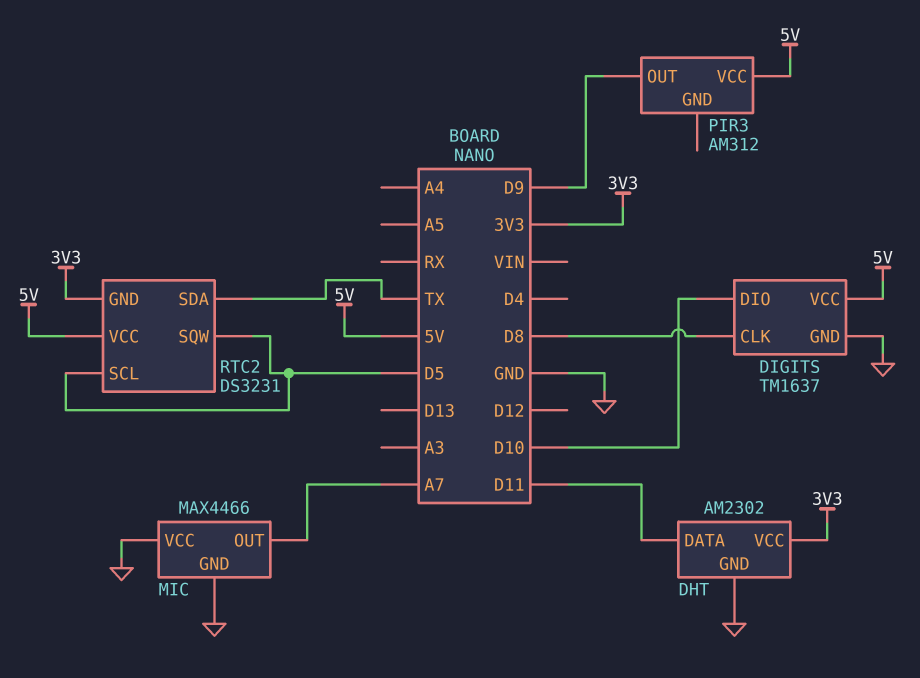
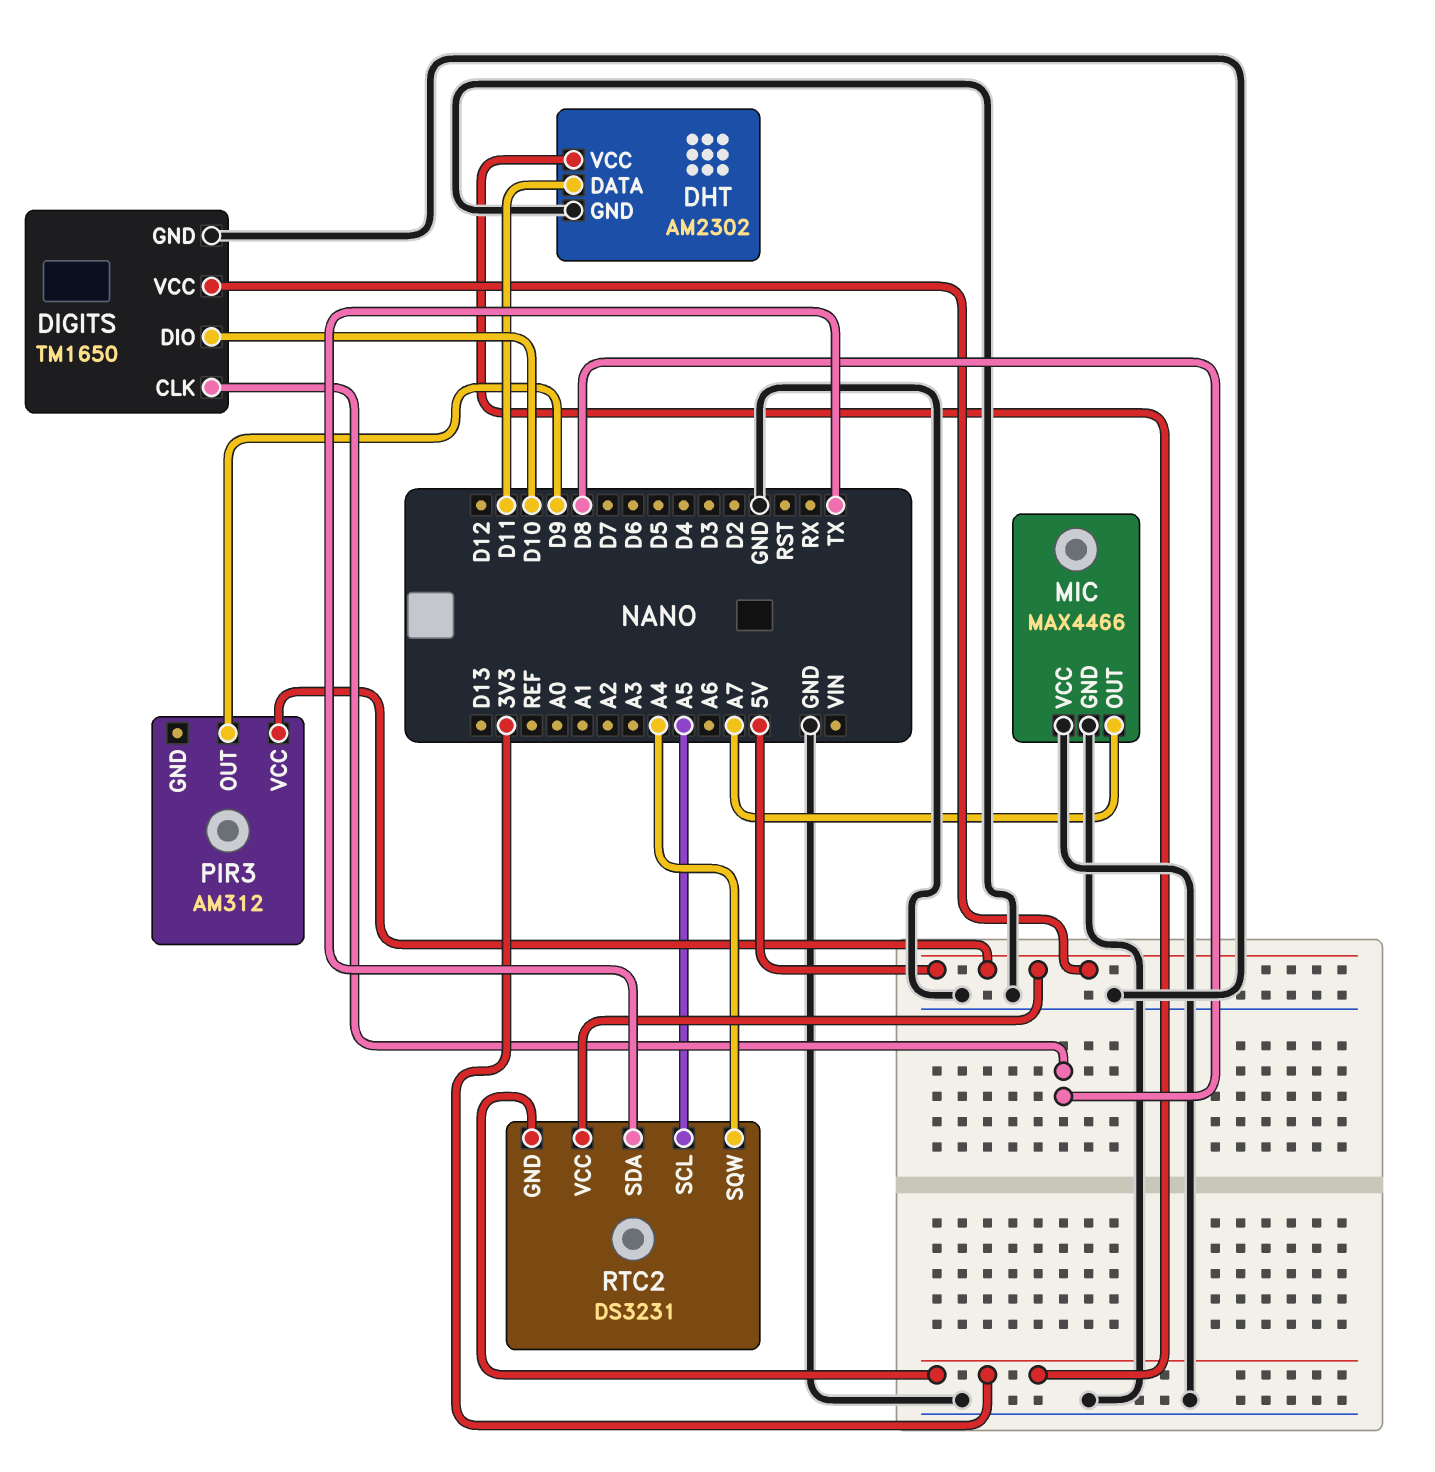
DIGITS: TM1637 -> TM1650
RTC2 pin SCL: D5 -> A5
RTC2 pin SQW: D5 -> A4

